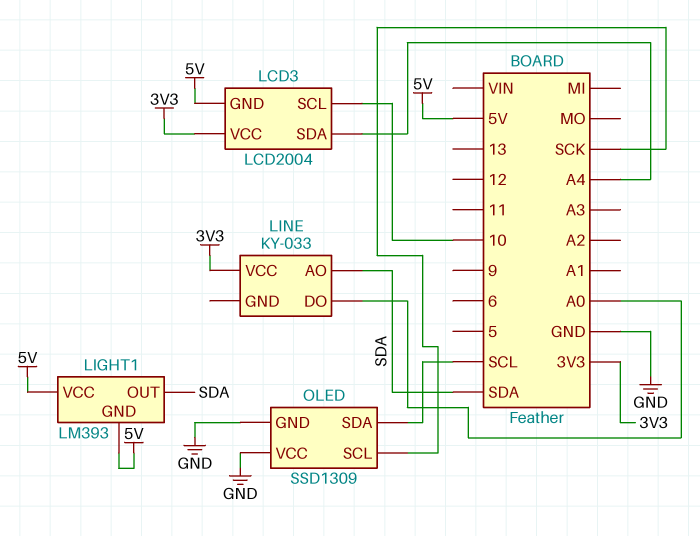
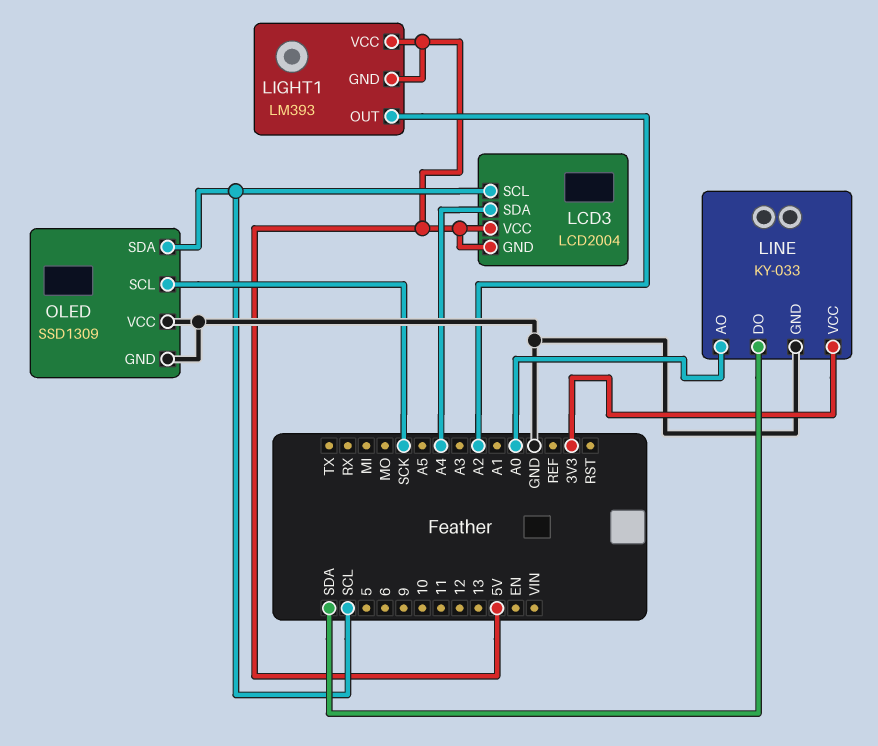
LCD3 pin SCL: 10 -> SCL
LCD3 pin VCC: 3V3 -> 5V
LIGHT1 pin OUT: SDA -> A2
LINE pin AO: SDA -> A0
LINE pin DO: A0 -> SDA
LINE pin GND: none -> GND

